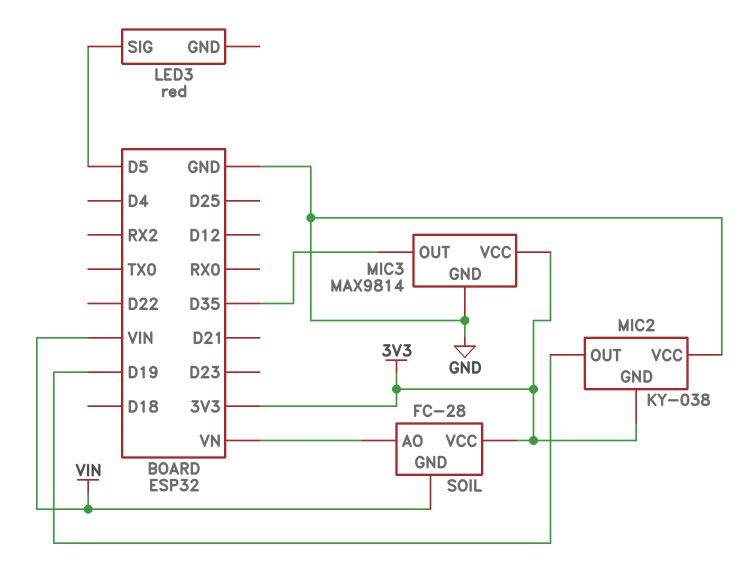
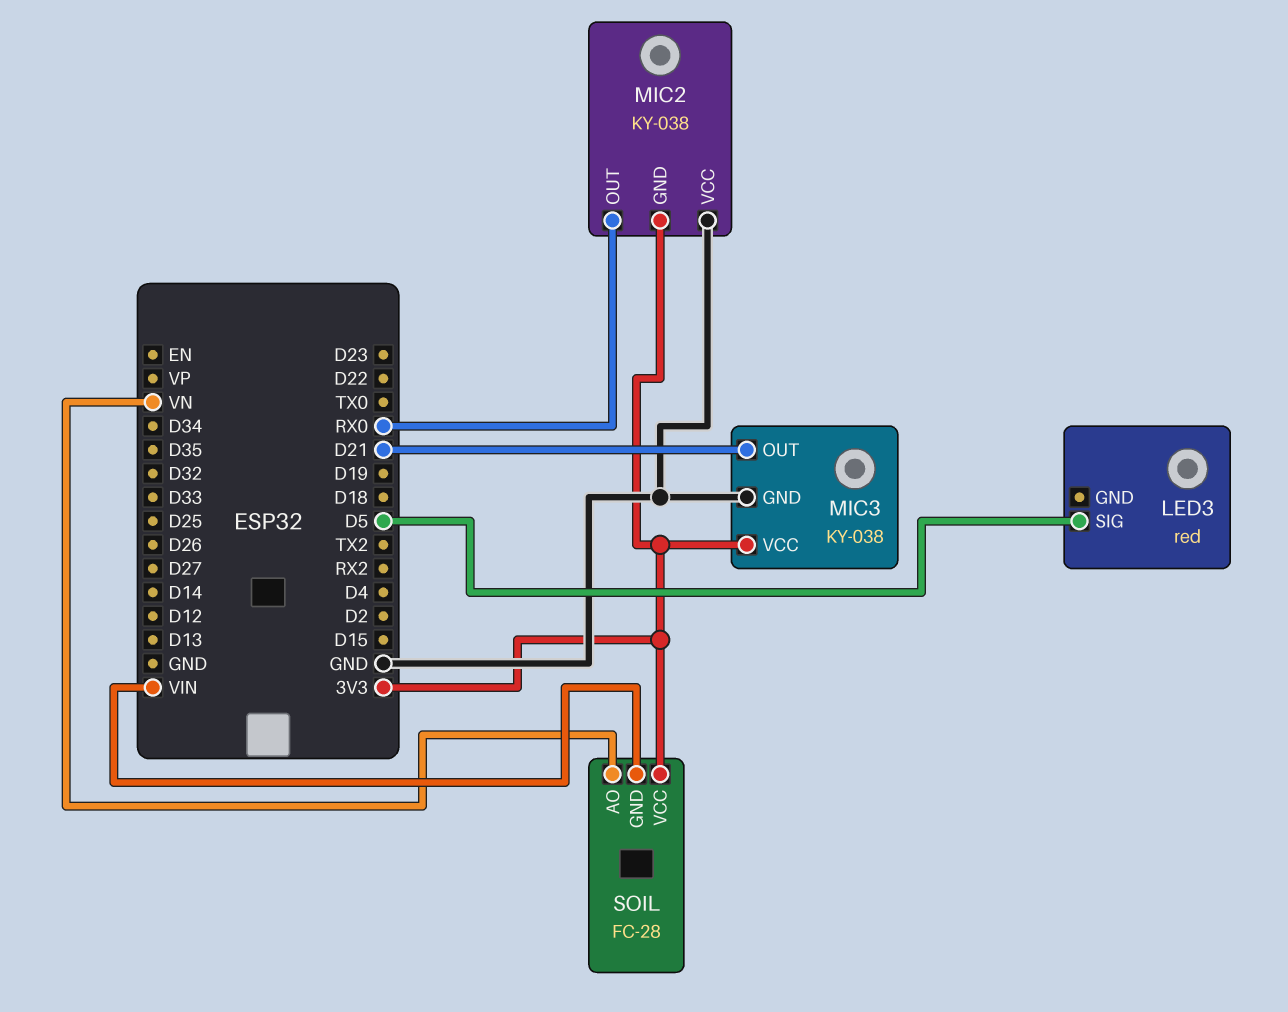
MIC2 pin OUT: D19 -> RX0
MIC3: MAX9814 -> KY-038
MIC3 pin OUT: D35 -> D21

